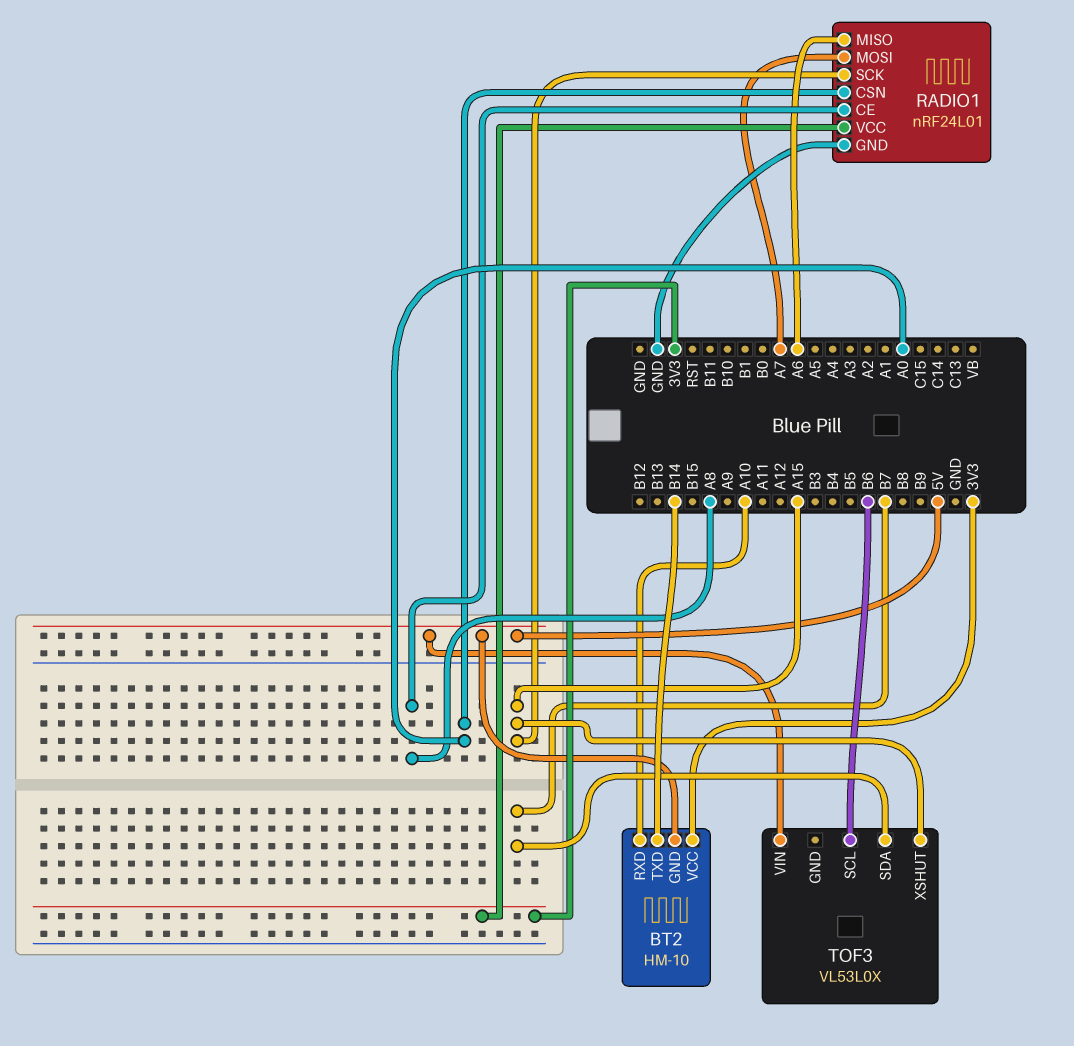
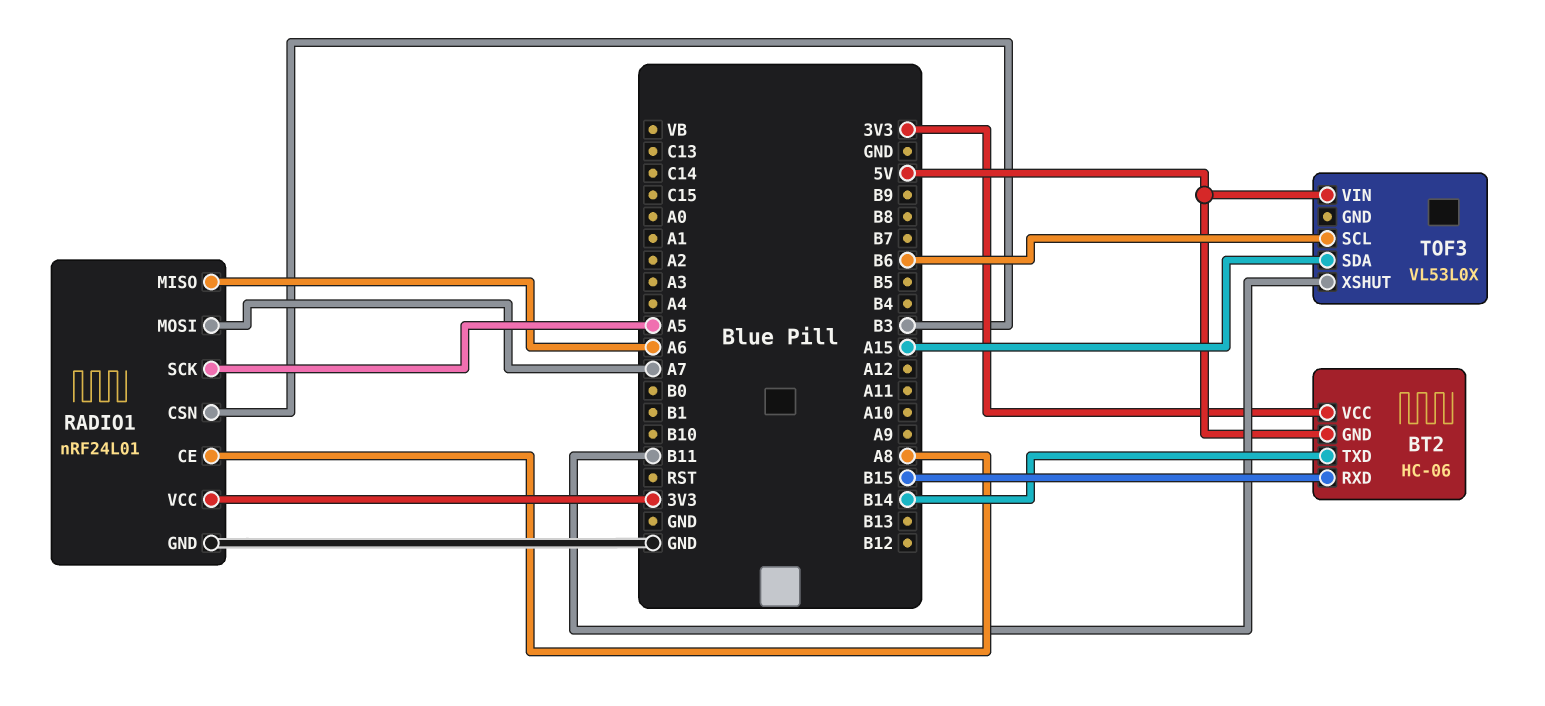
BT2: HM-10 -> HC-06
BT2 pin RXD: A10 -> B15
RADIO1 pin CSN: A0 -> B3
RADIO1 pin SCK: A15 -> A5
TOF3 pin SDA: B7 -> A15
TOF3 pin XSHUT: A15 -> B11

